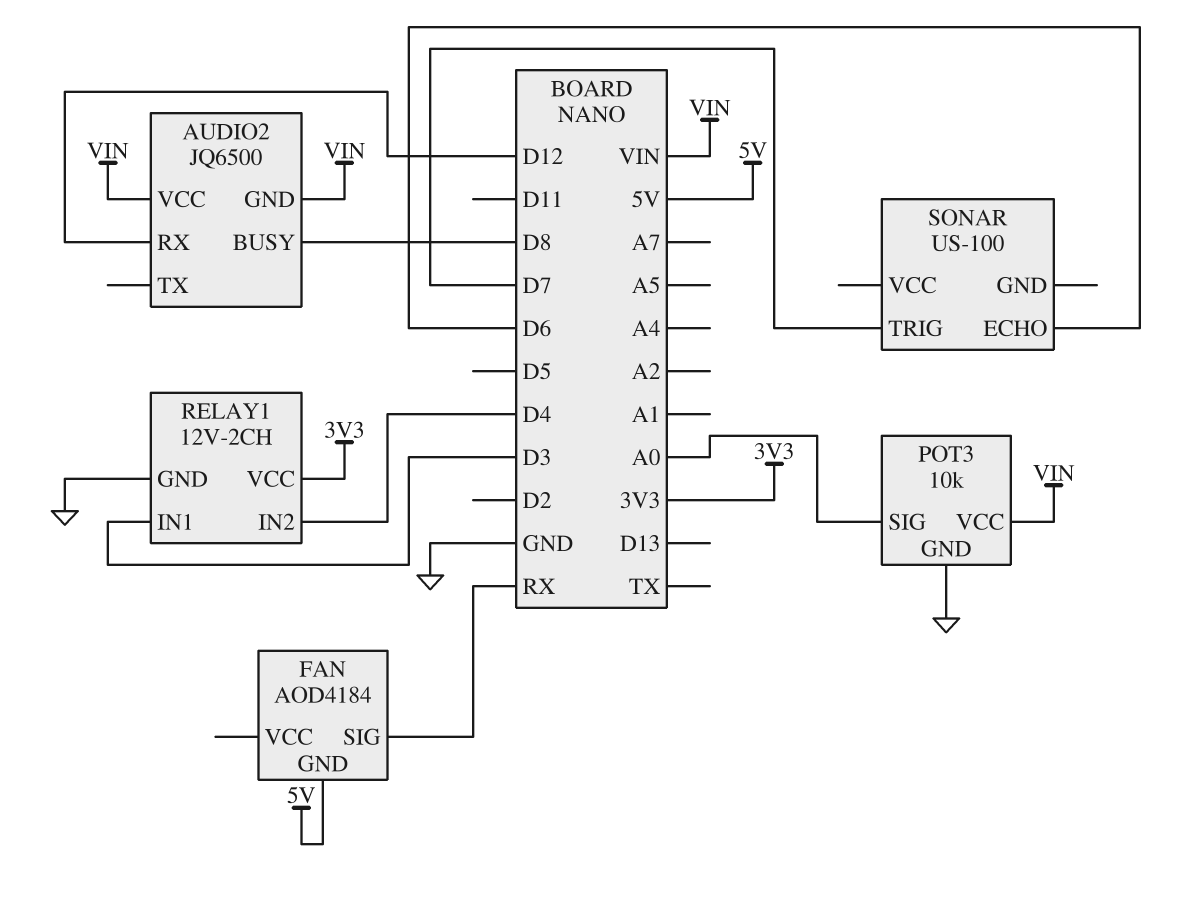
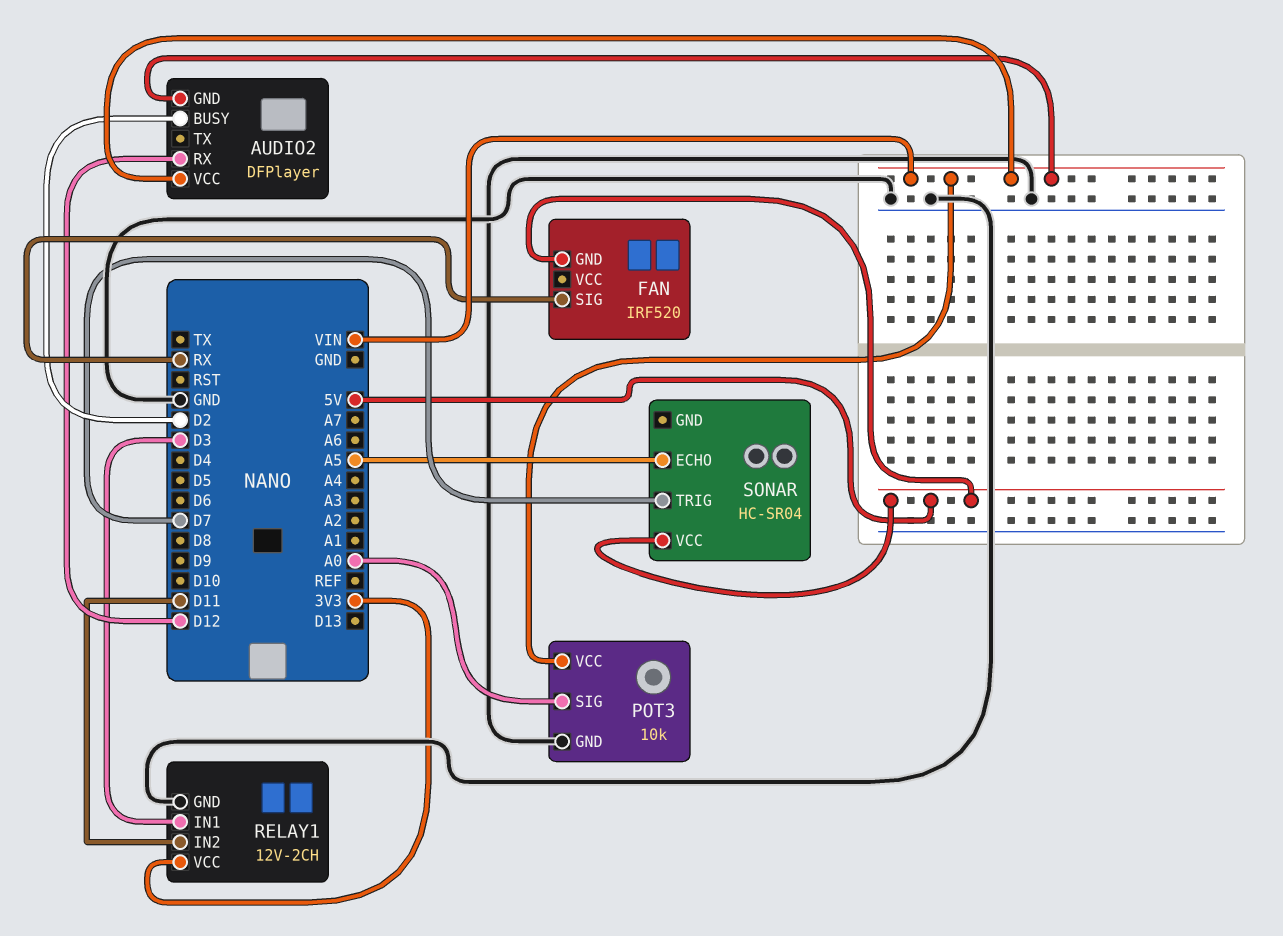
AUDIO2: JQ6500 -> DFPlayer
AUDIO2 pin BUSY: D8 -> D2
FAN: AOD4184 -> IRF520
RELAY1 pin IN2: D4 -> D11
SONAR: US-100 -> HC-SR04
SONAR pin ECHO: D6 -> A5
SONAR pin VCC: none -> 5V

